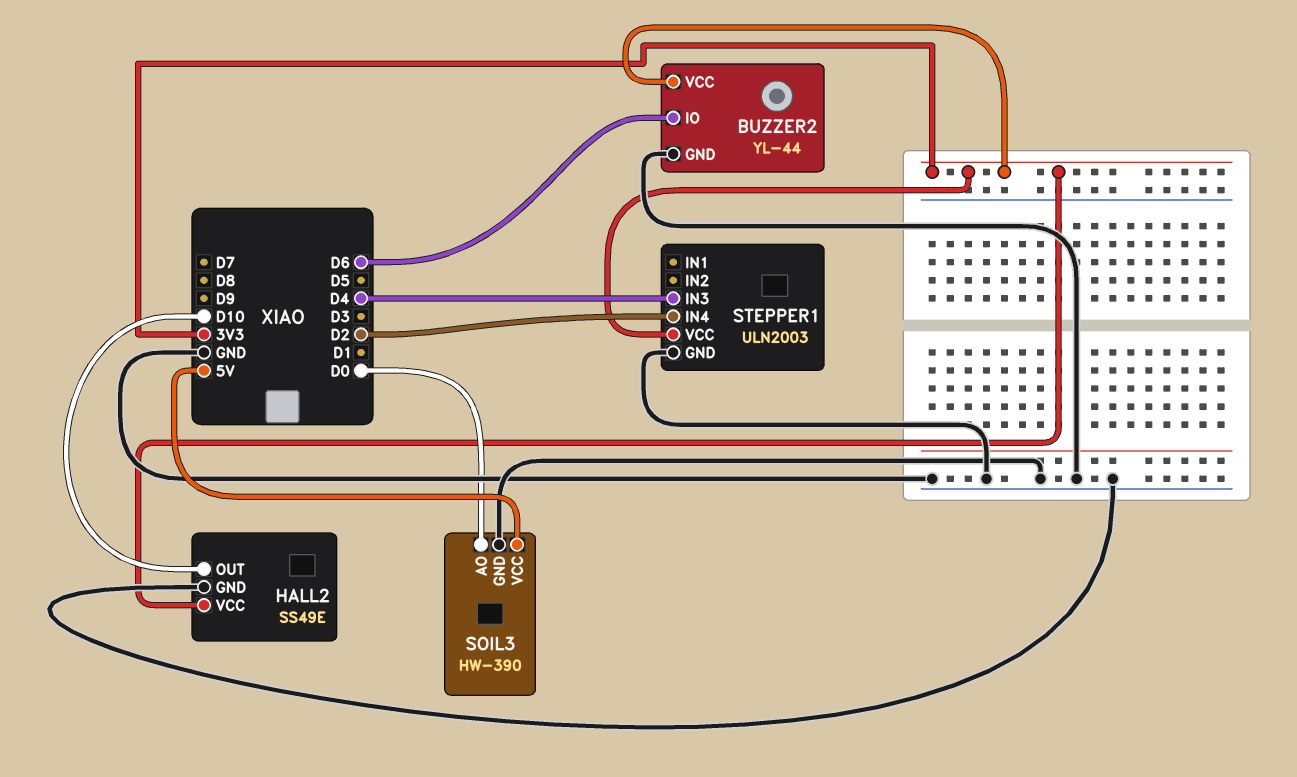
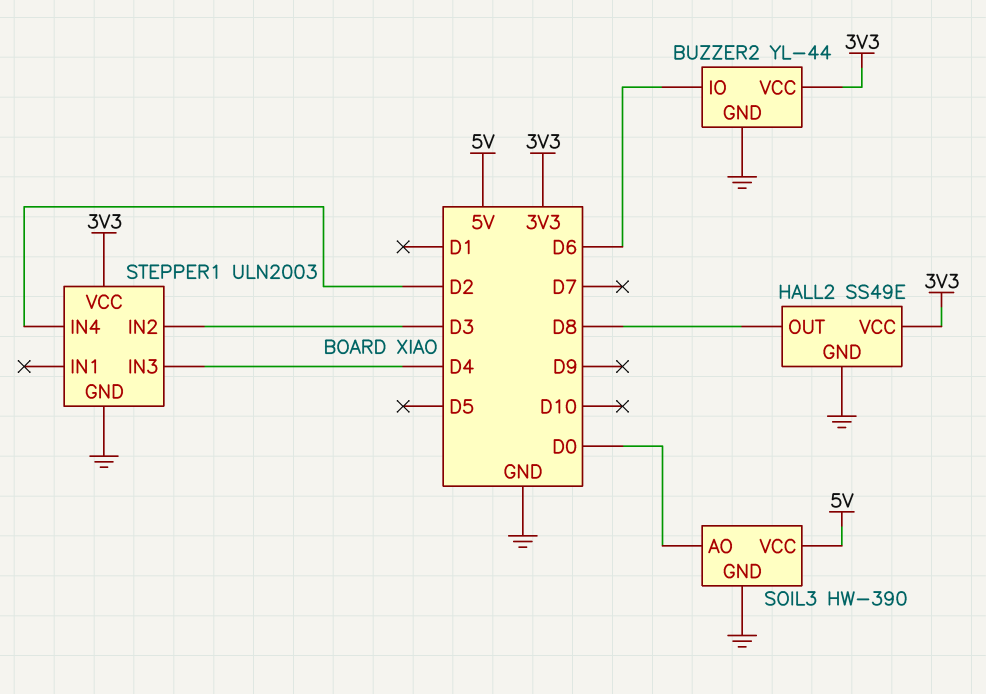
HALL2 pin OUT: D10 -> D8
STEPPER1 pin IN2: none -> D3

